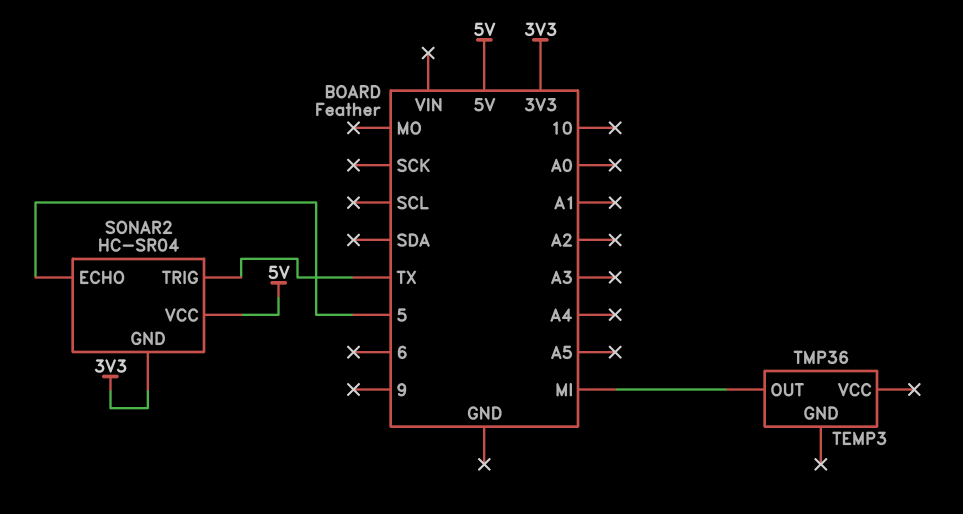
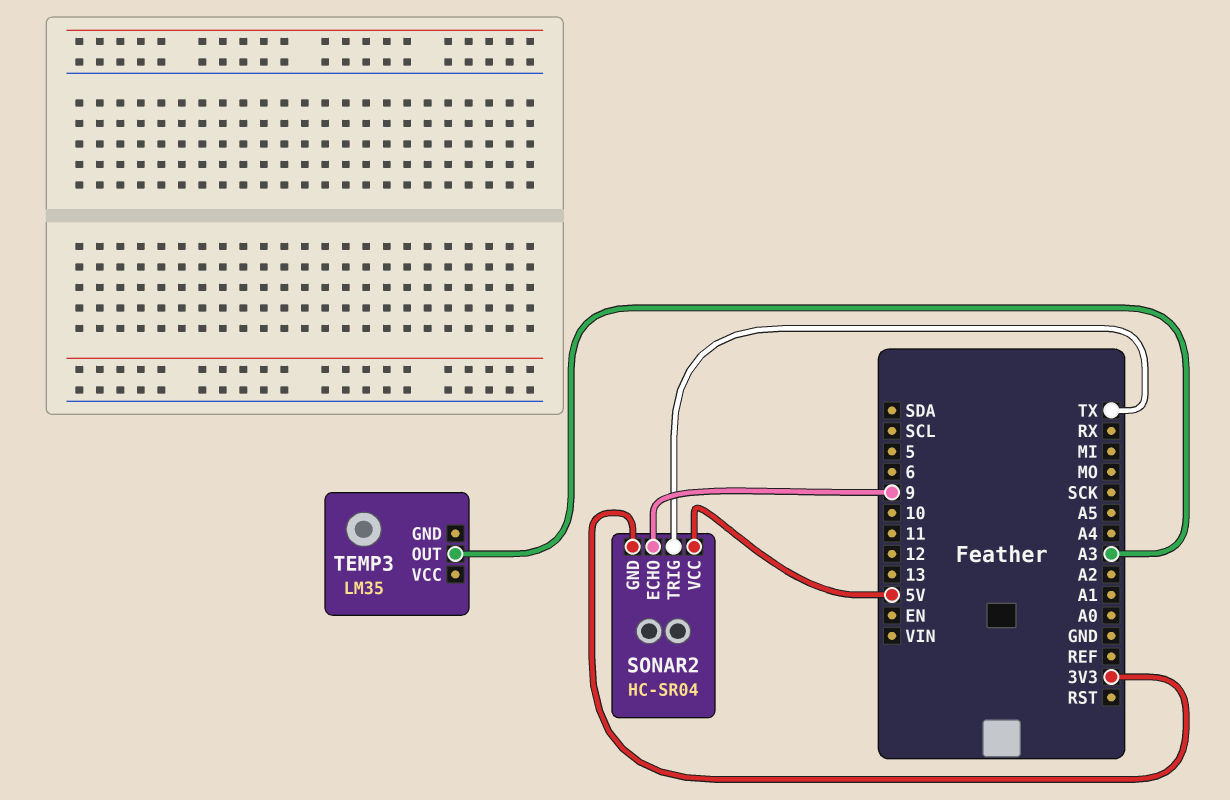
SONAR2 pin ECHO: 5 -> 9
TEMP3: TMP36 -> LM35
TEMP3 pin OUT: MI -> A3

